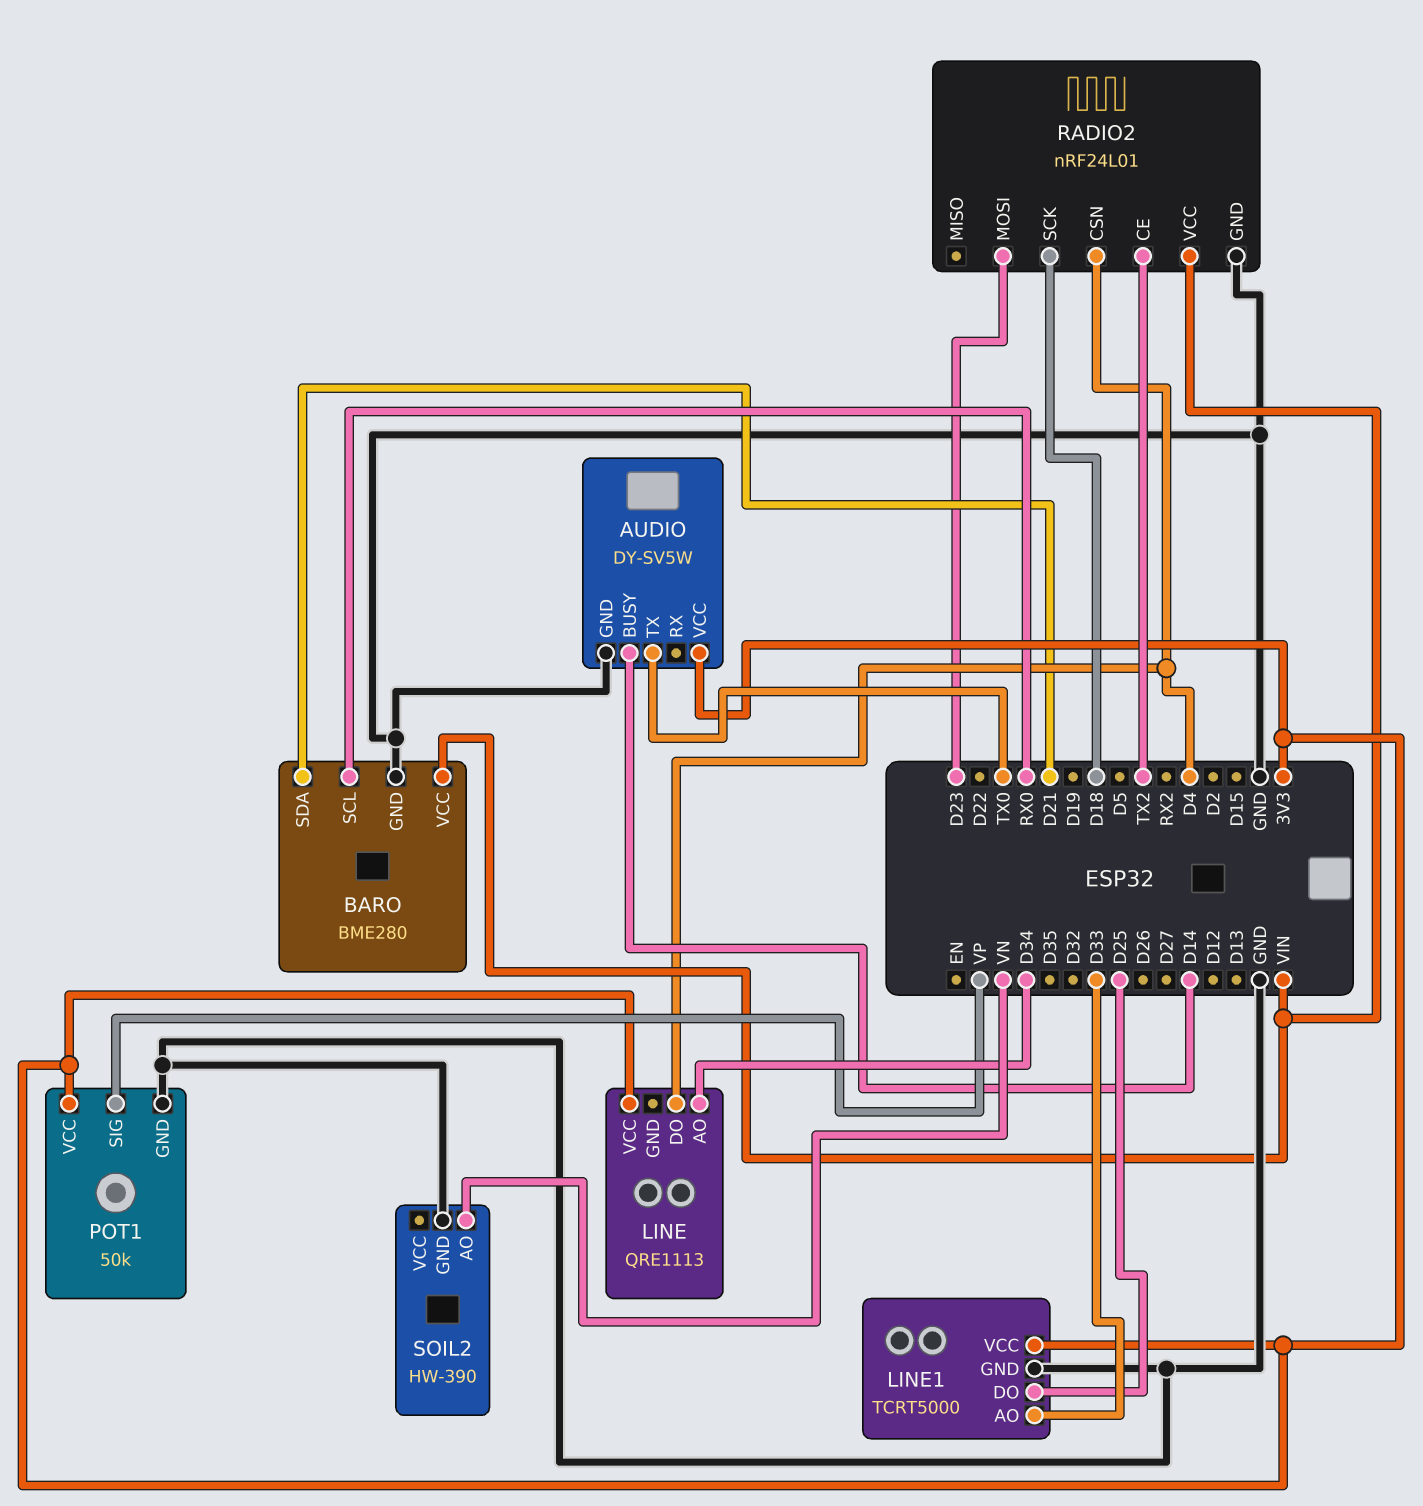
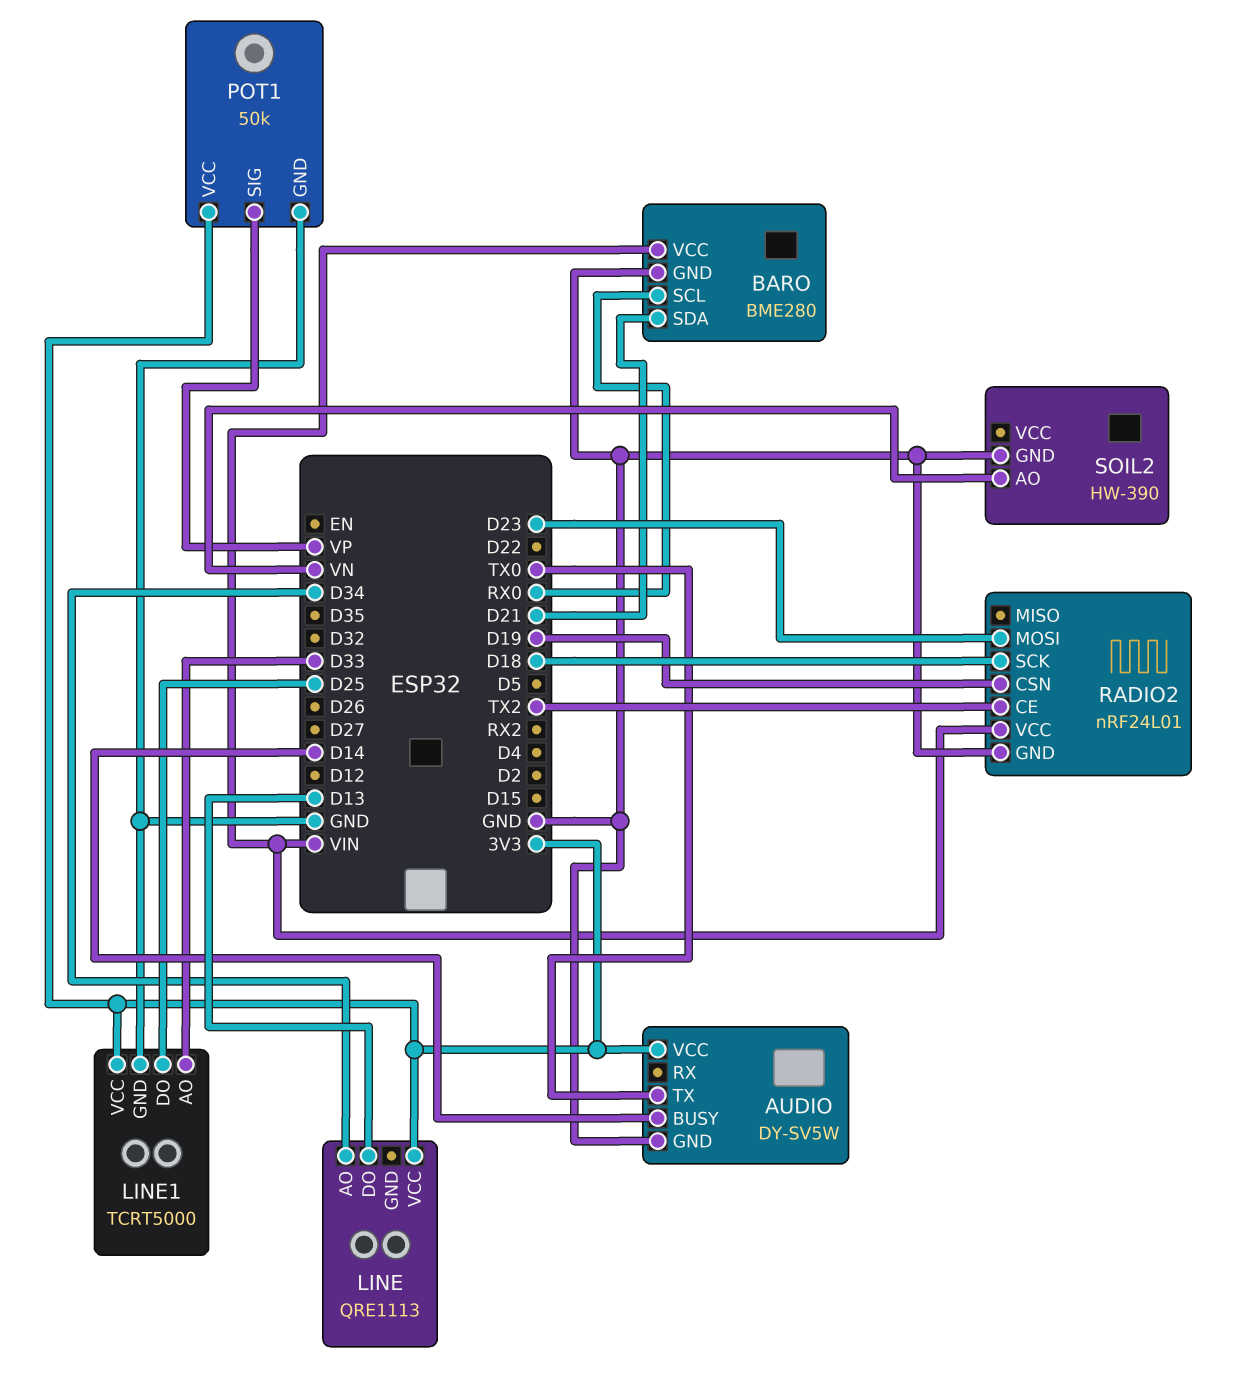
LINE pin DO: D4 -> D13
RADIO2 pin CSN: D4 -> D19

